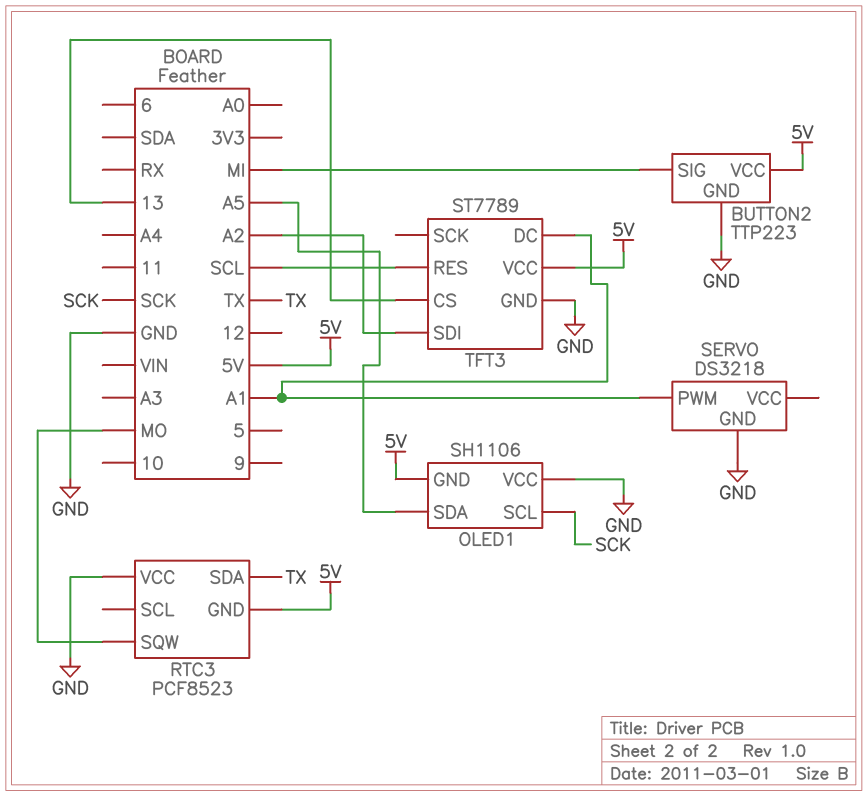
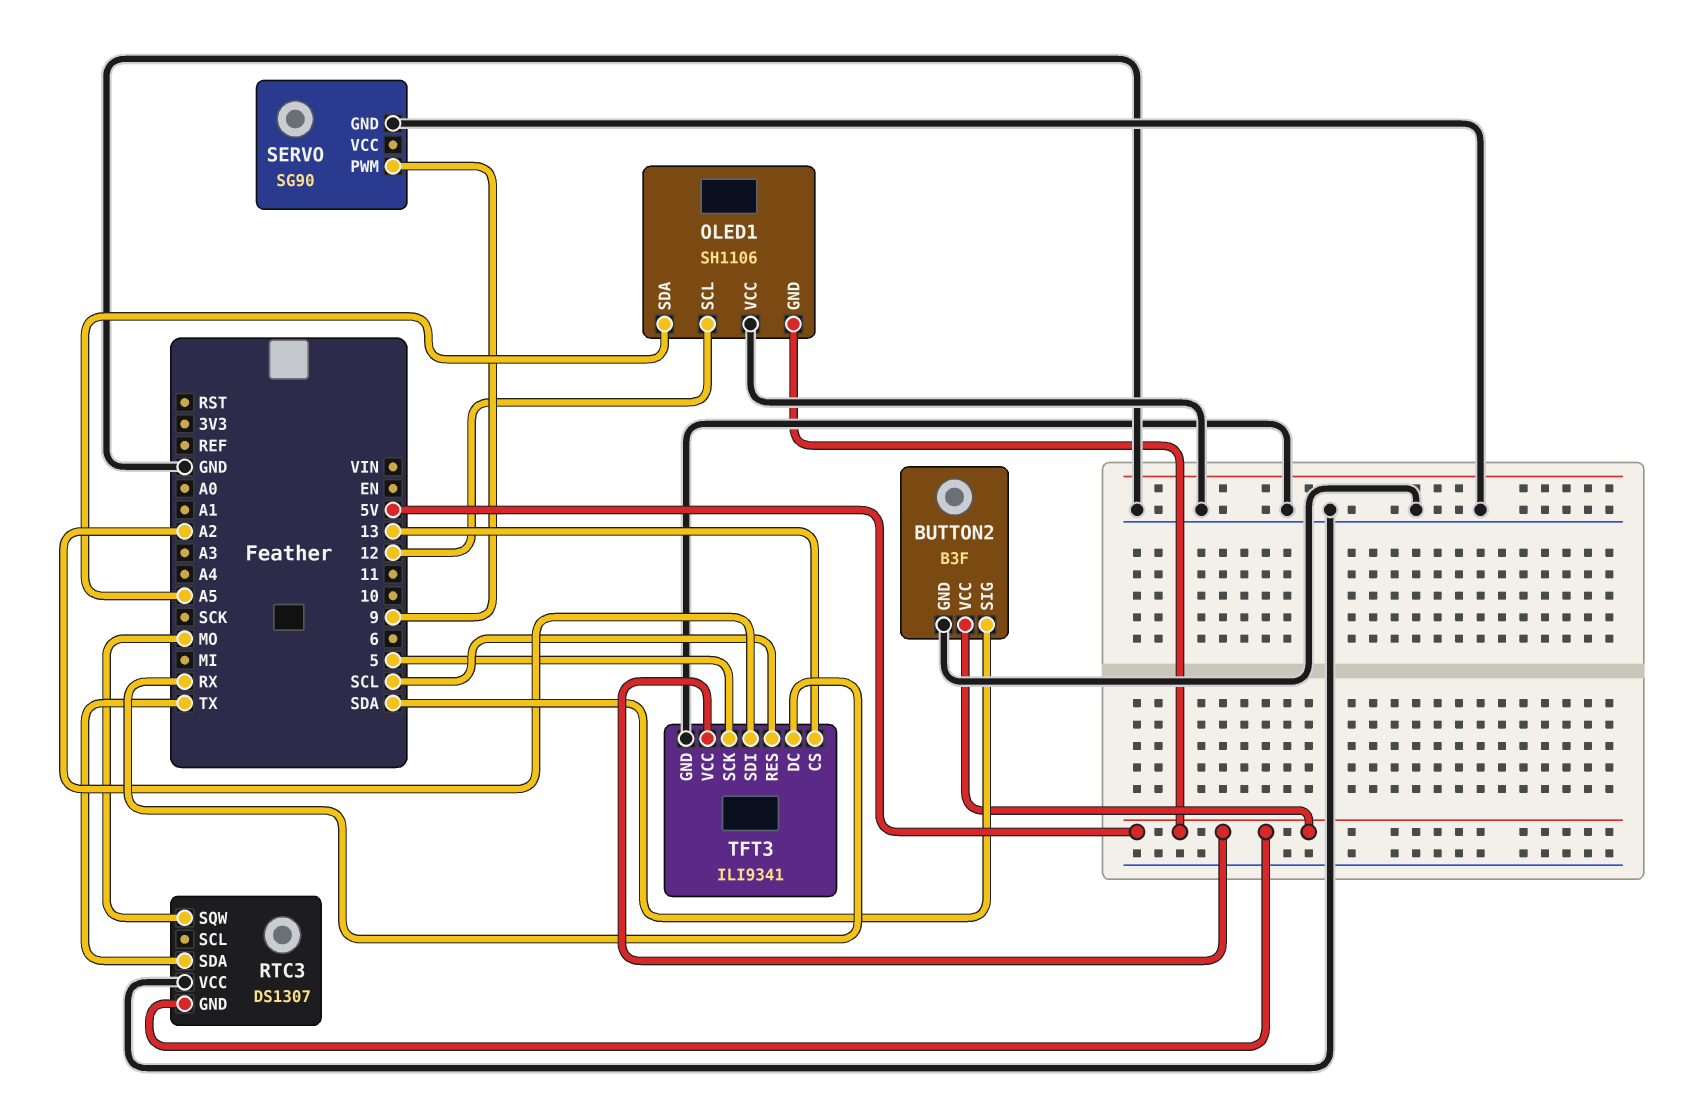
BUTTON2: TTP223 -> B3F
BUTTON2 pin SIG: MI -> SDA
OLED1 pin SCL: SCK -> 12
RTC3: PCF8523 -> DS1307
SERVO: DS3218 -> SG90
SERVO pin PWM: A1 -> 9
TFT3: ST7789 -> ILI9341
TFT3 pin DC: A1 -> RX
TFT3 pin SCK: none -> 5

